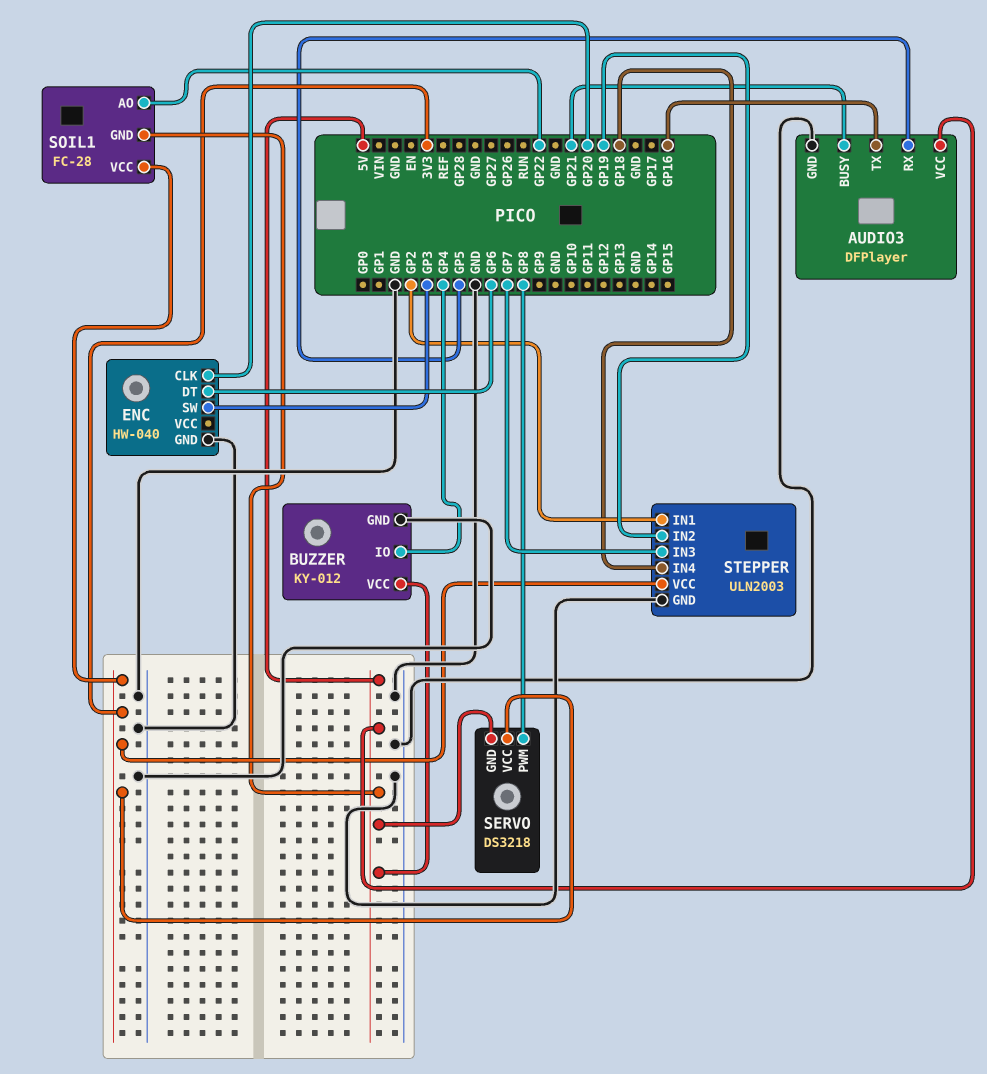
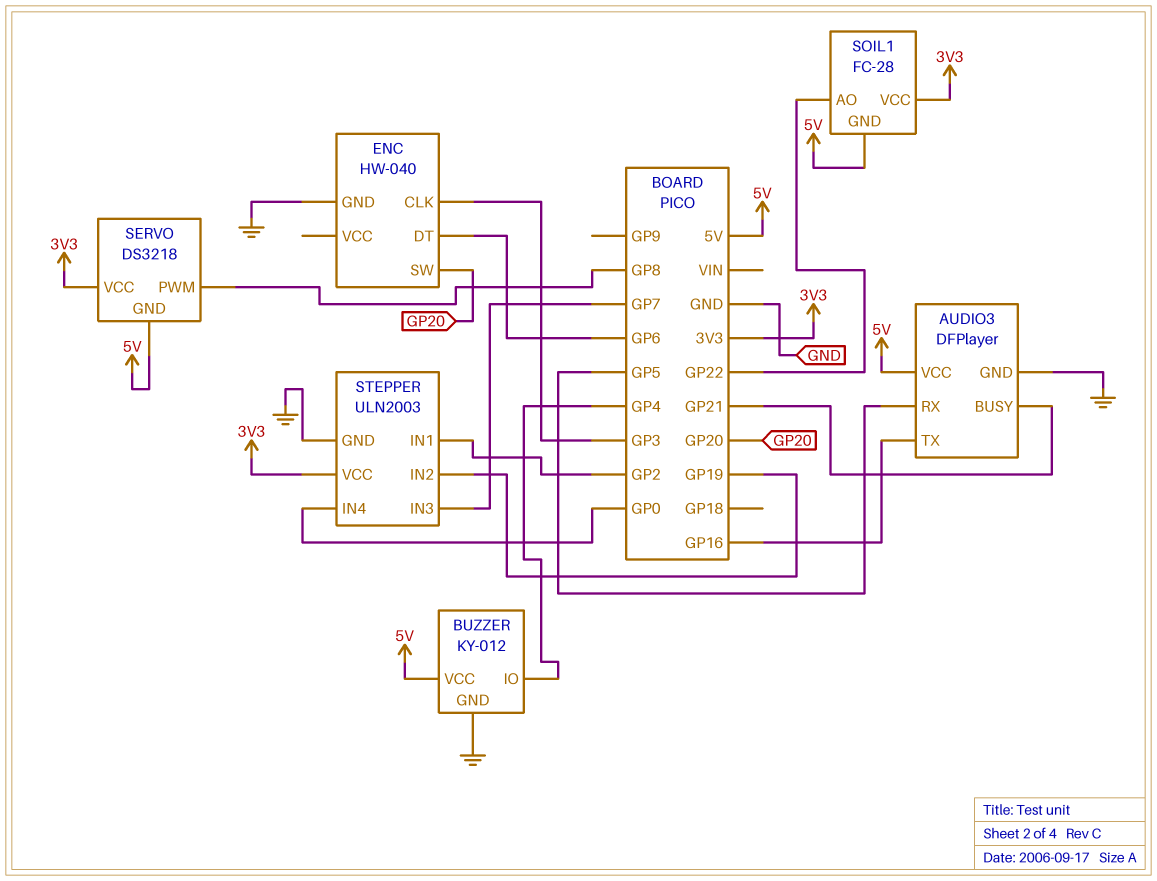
ENC pin CLK: GP20 -> GP3
ENC pin SW: GP3 -> GP20
STEPPER pin IN4: GP18 -> GP0

